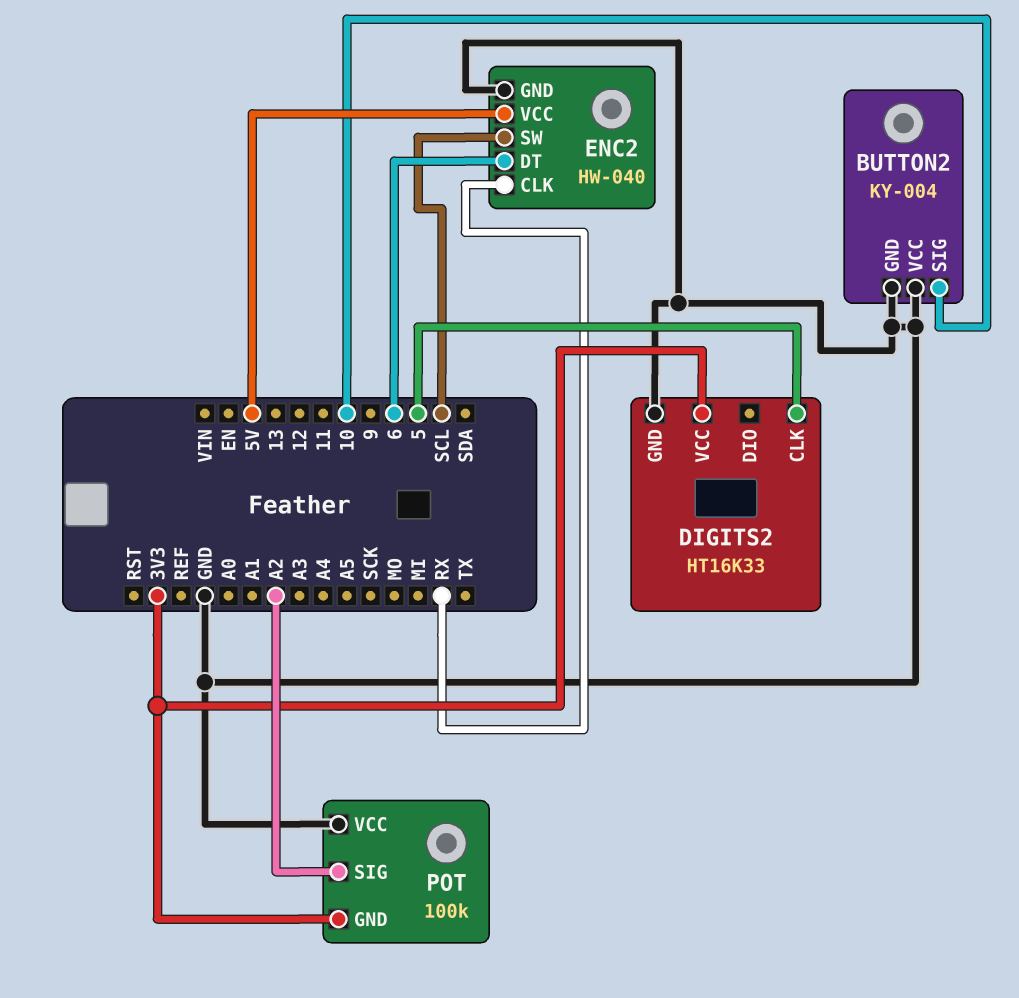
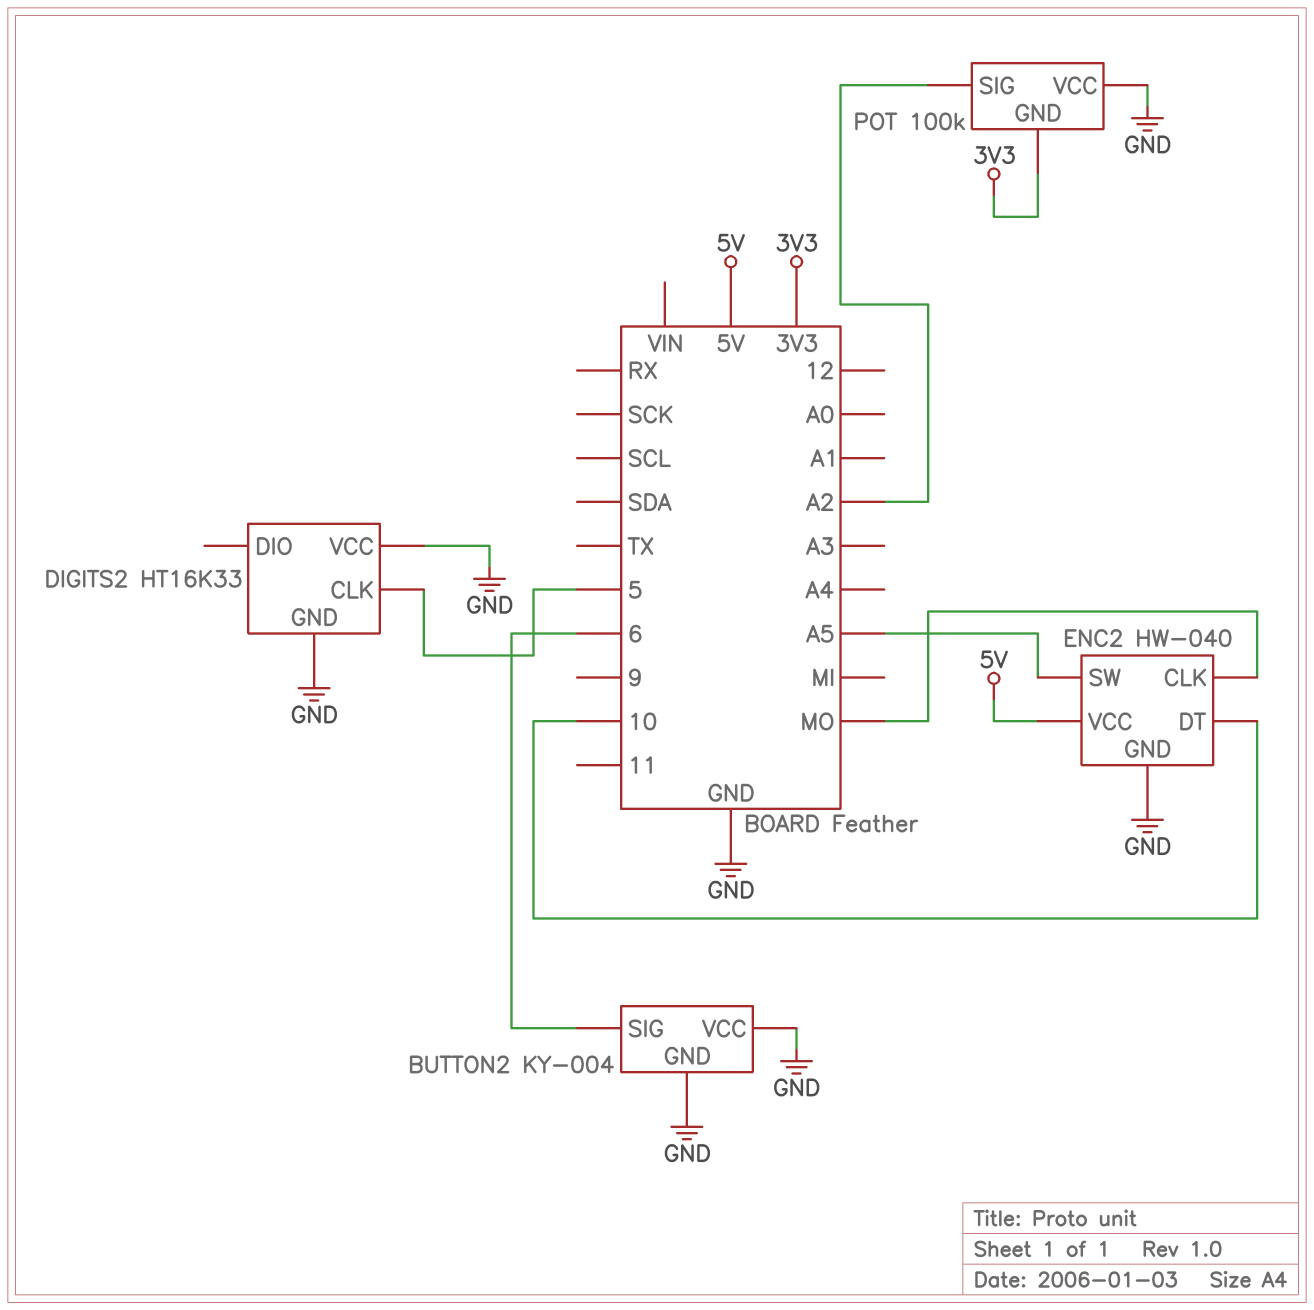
BUTTON2 pin SIG: 10 -> 6
DIGITS2 pin VCC: 3V3 -> GND
ENC2 pin CLK: RX -> MO
ENC2 pin DT: 6 -> 10
ENC2 pin SW: SCL -> A5

